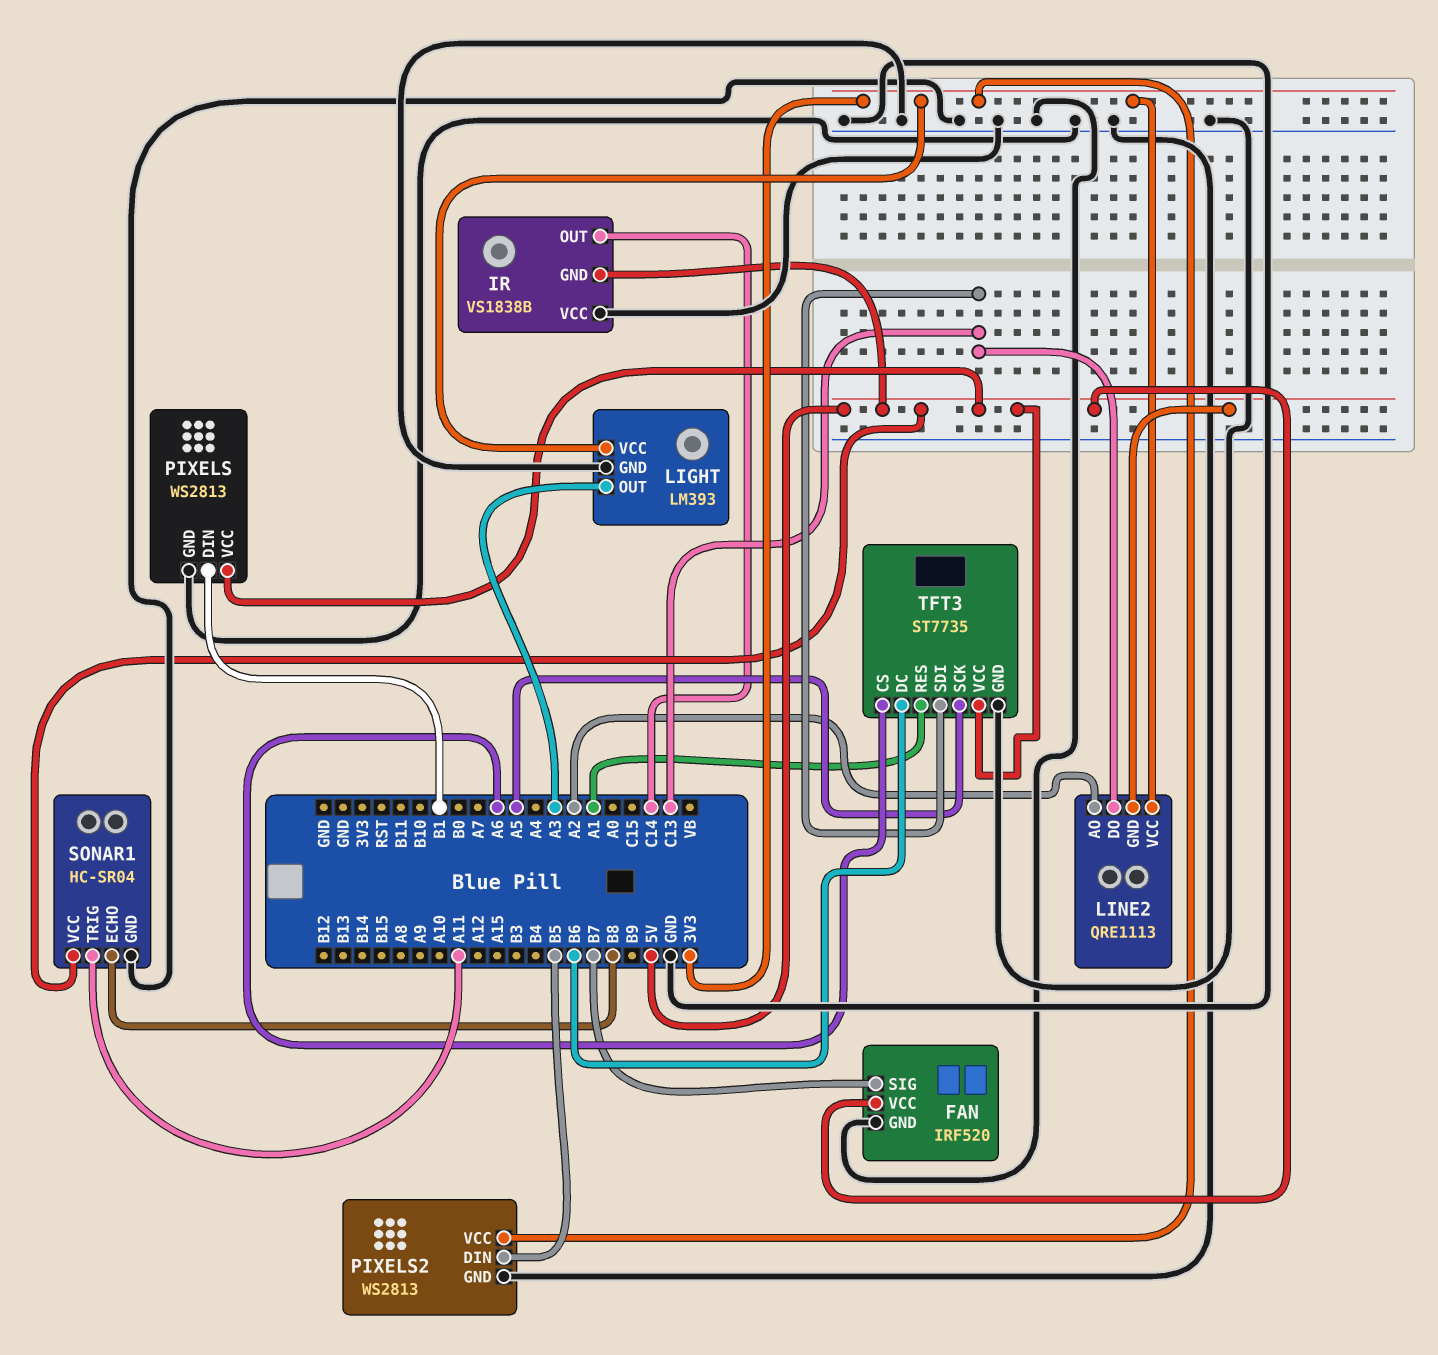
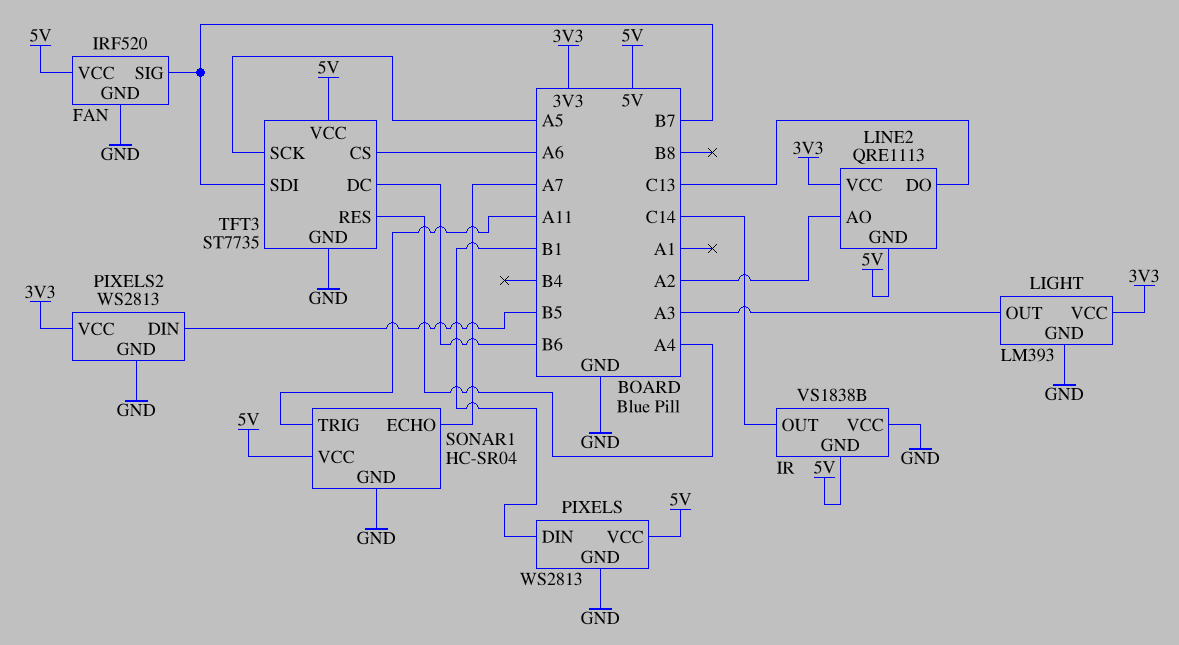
SONAR1 pin ECHO: B8 -> A7
TFT3 pin RES: A1 -> A4
TFT3 pin SDI: C13 -> B7

